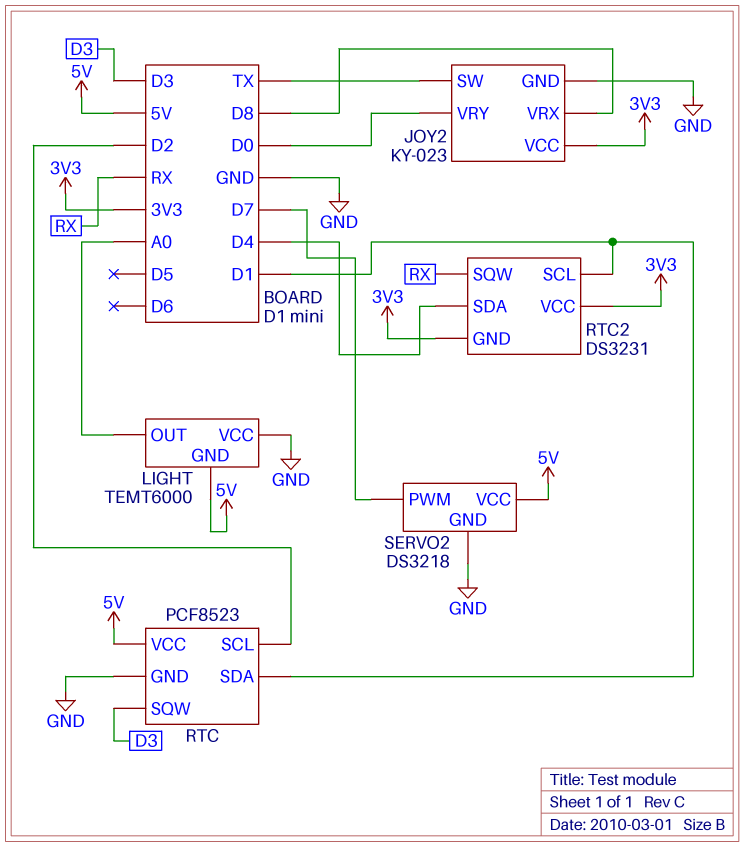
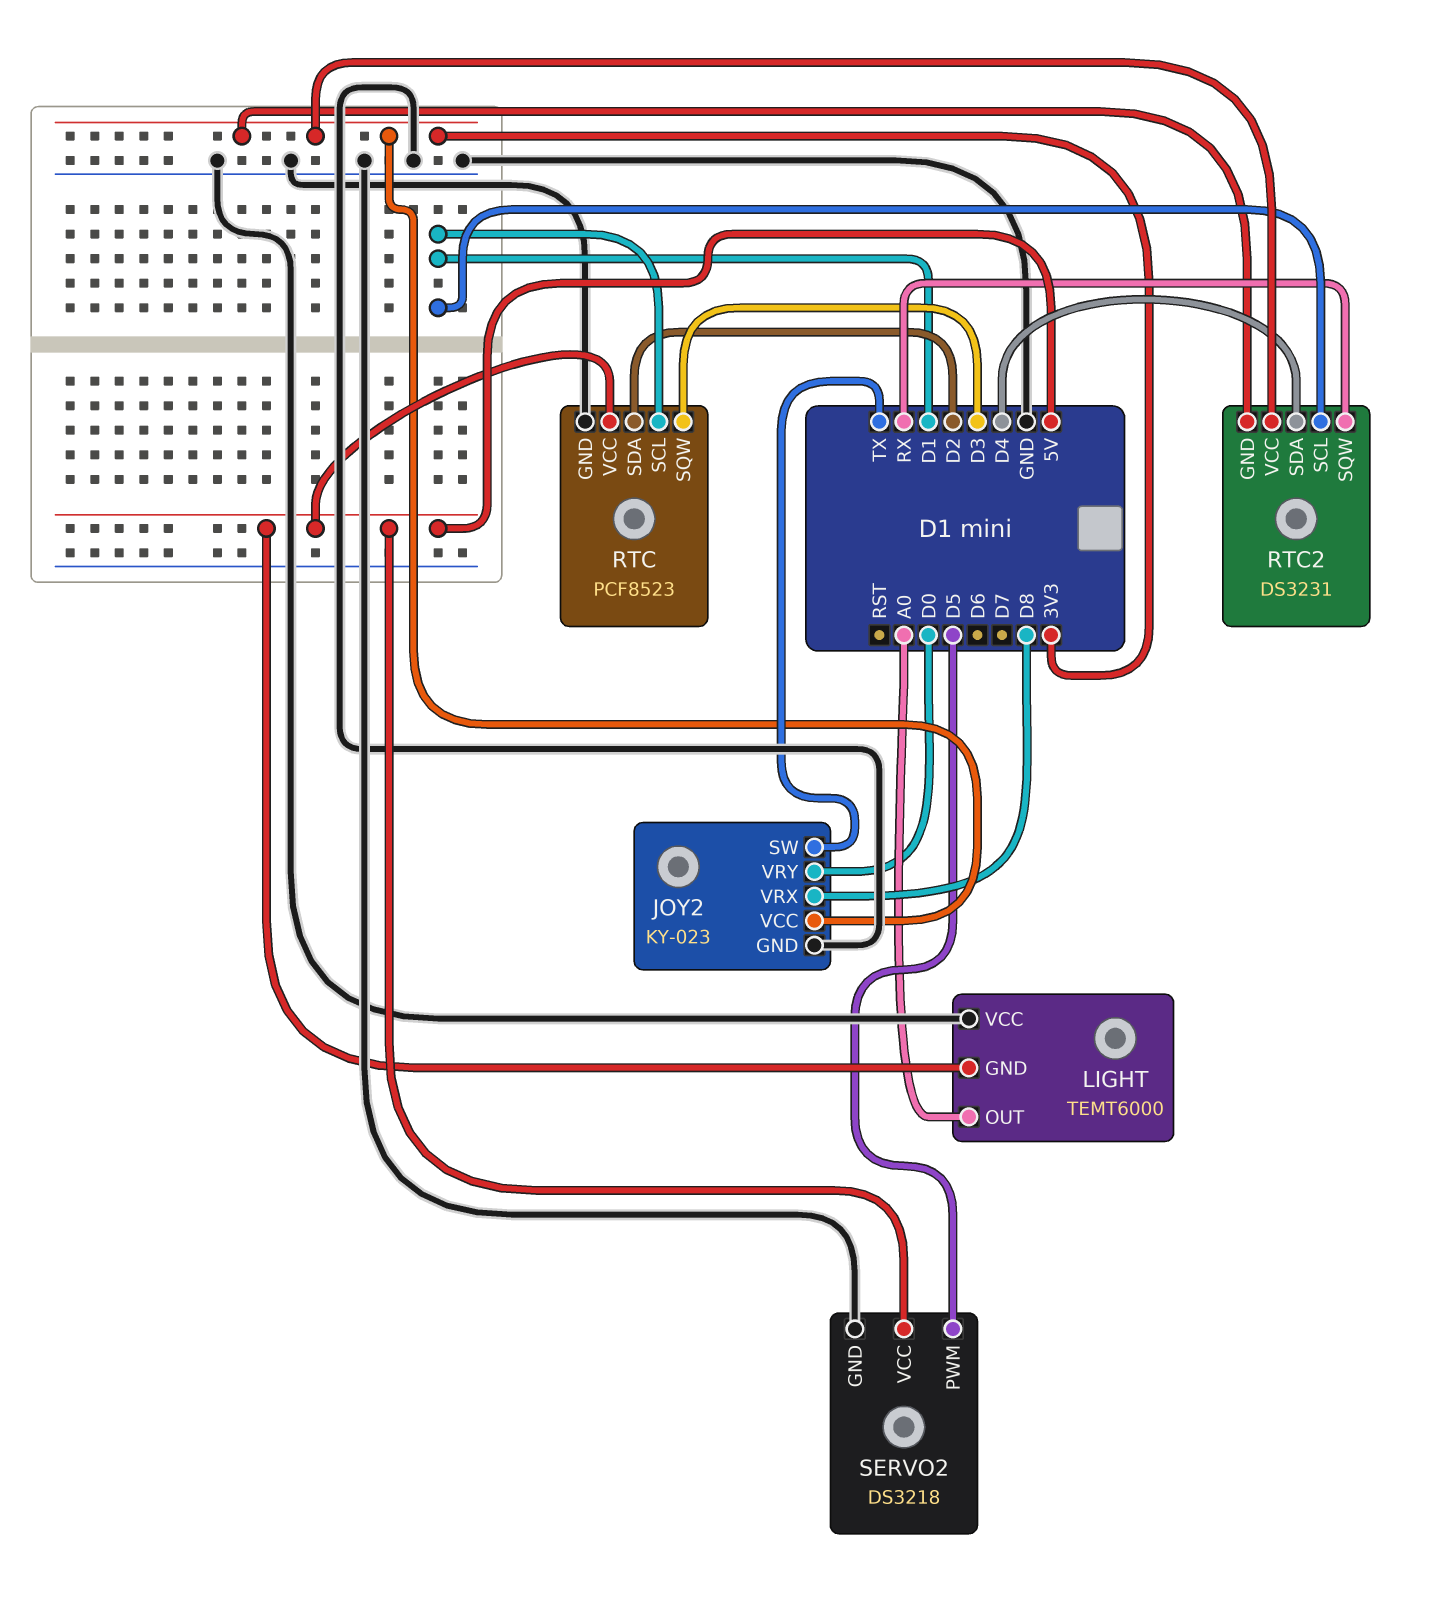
RTC pin SCL: D2 -> D1
RTC pin SDA: D1 -> D2
SERVO2 pin PWM: D7 -> D5

